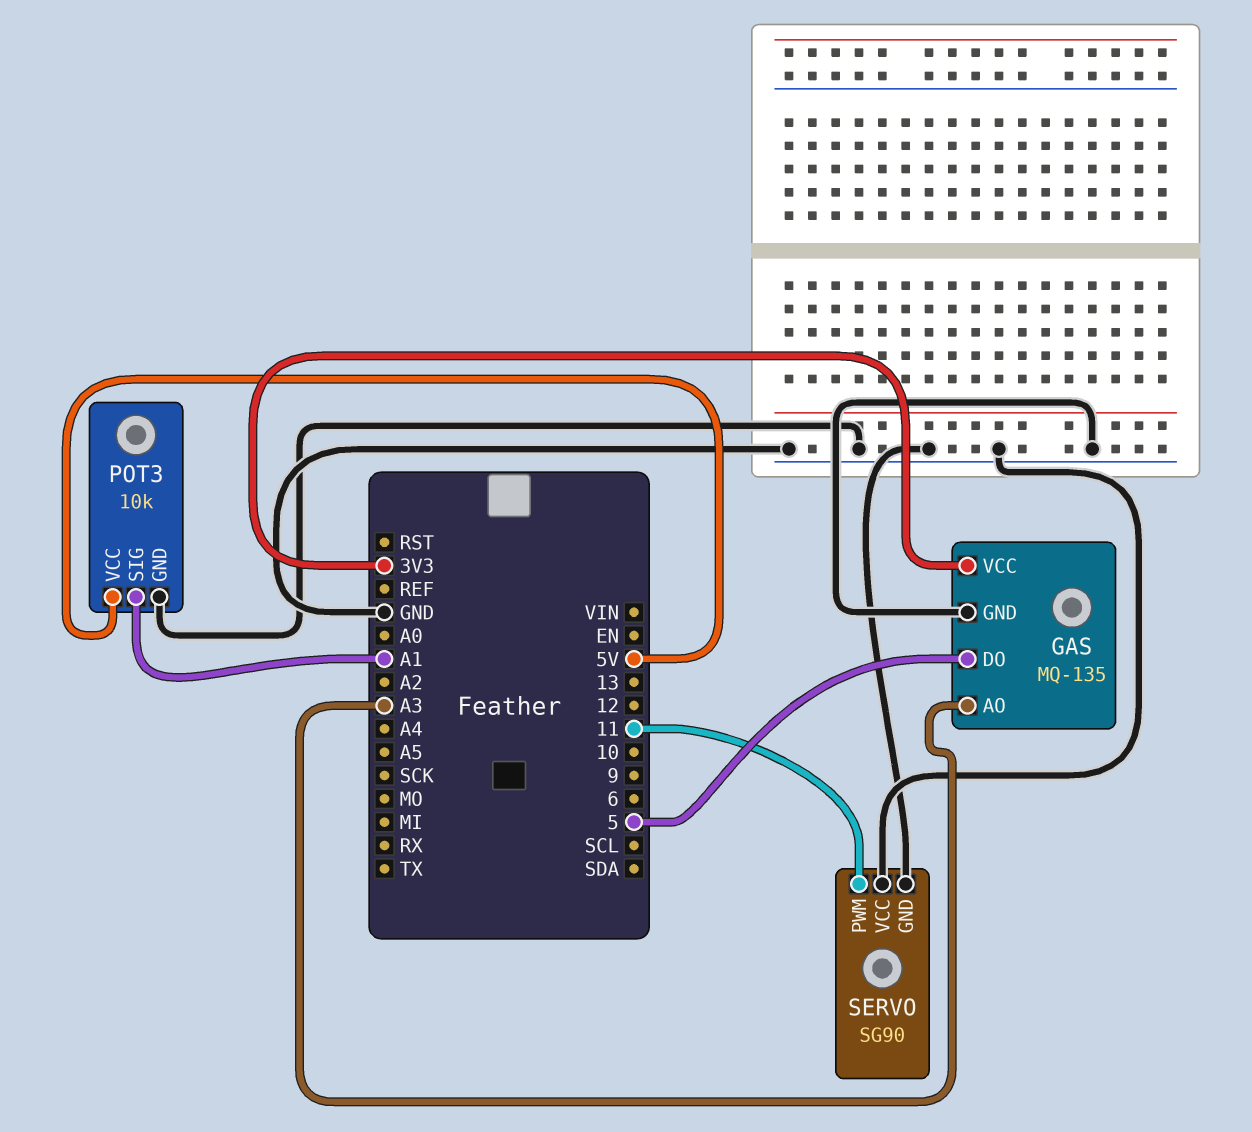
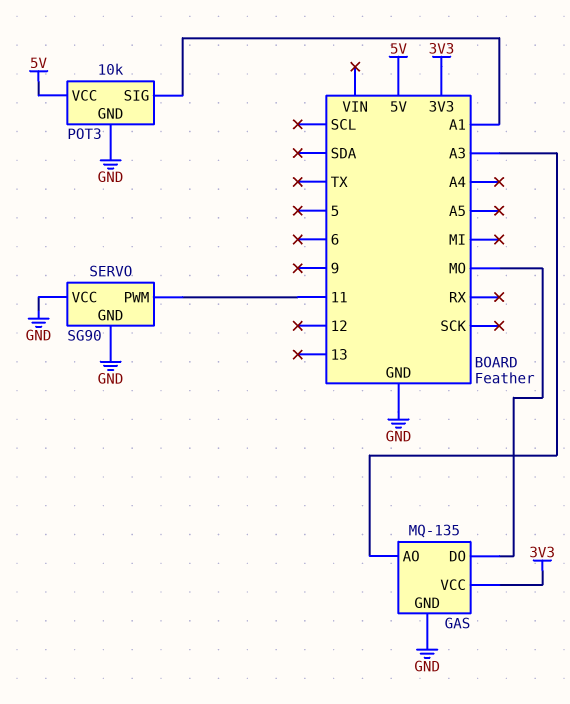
GAS pin DO: 5 -> MO

